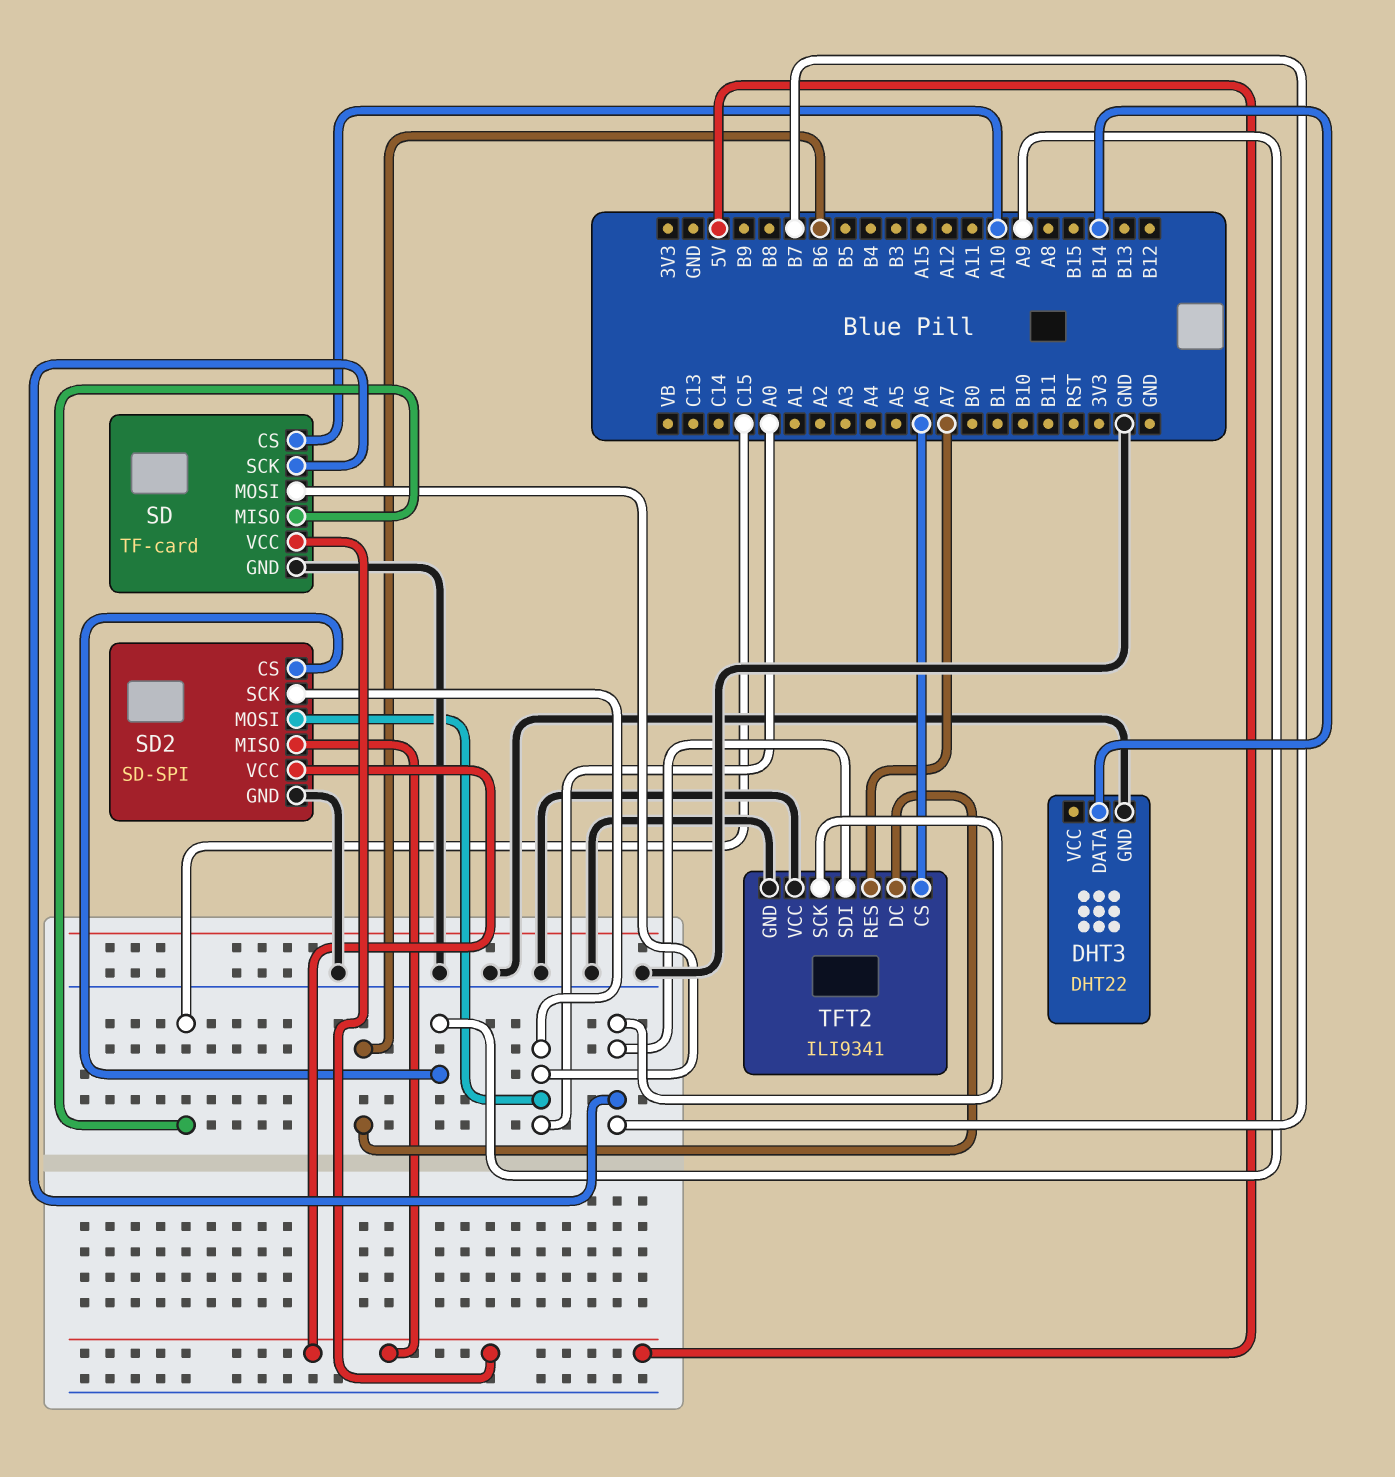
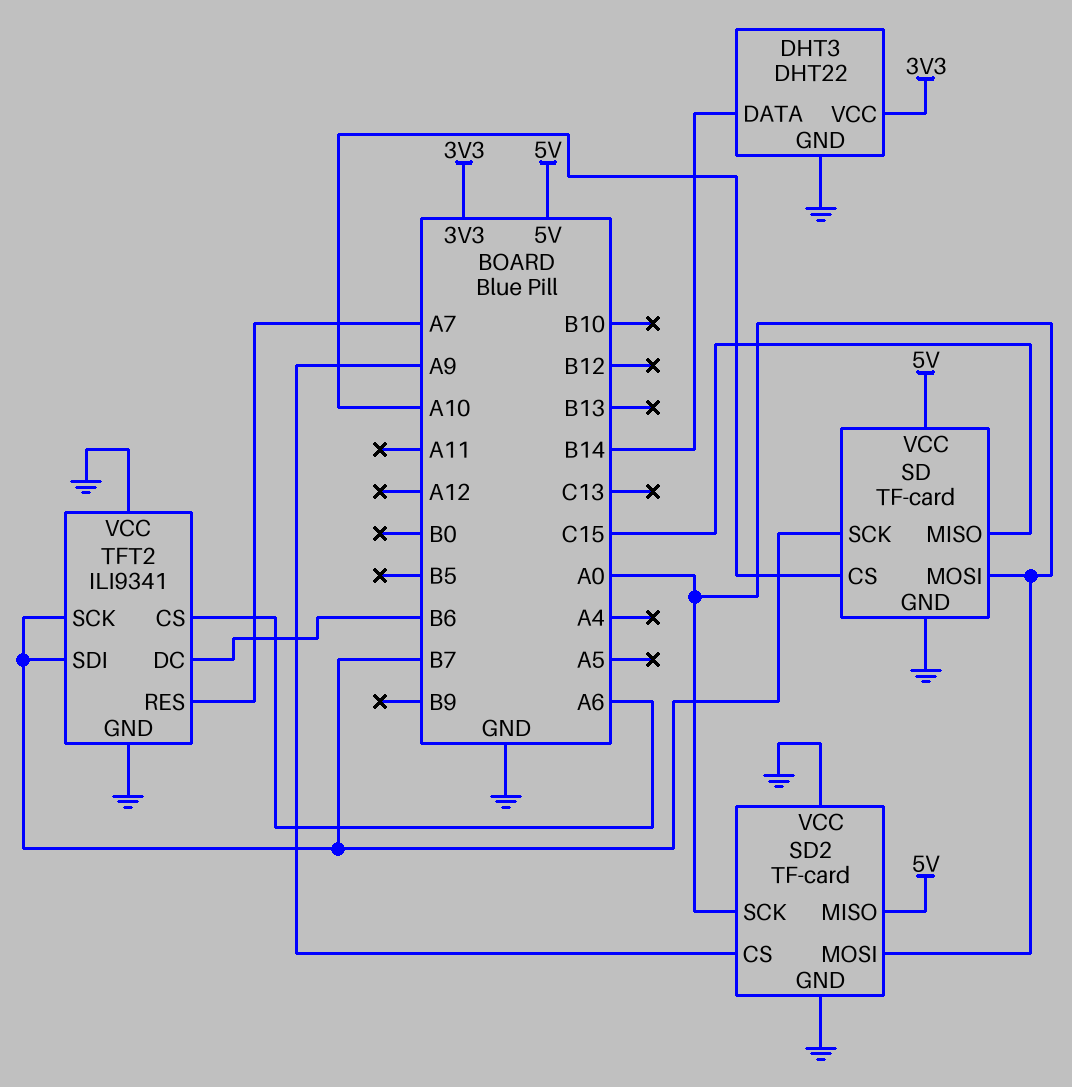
DHT3 pin VCC: none -> 3V3
SD2: SD-SPI -> TF-card
SD2 pin VCC: 5V -> GND

